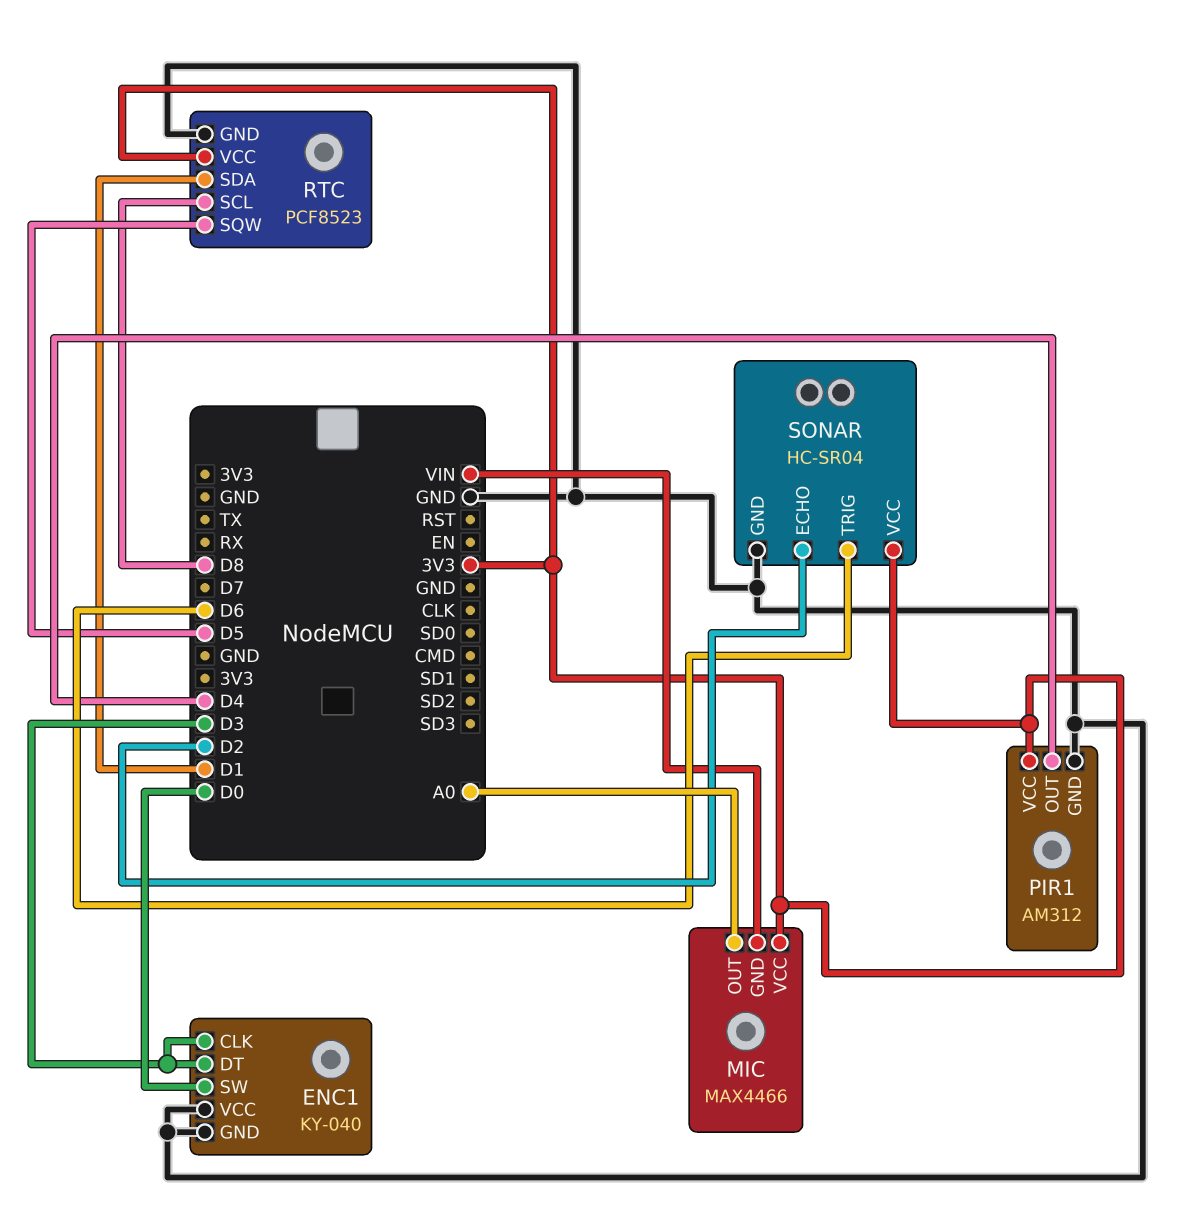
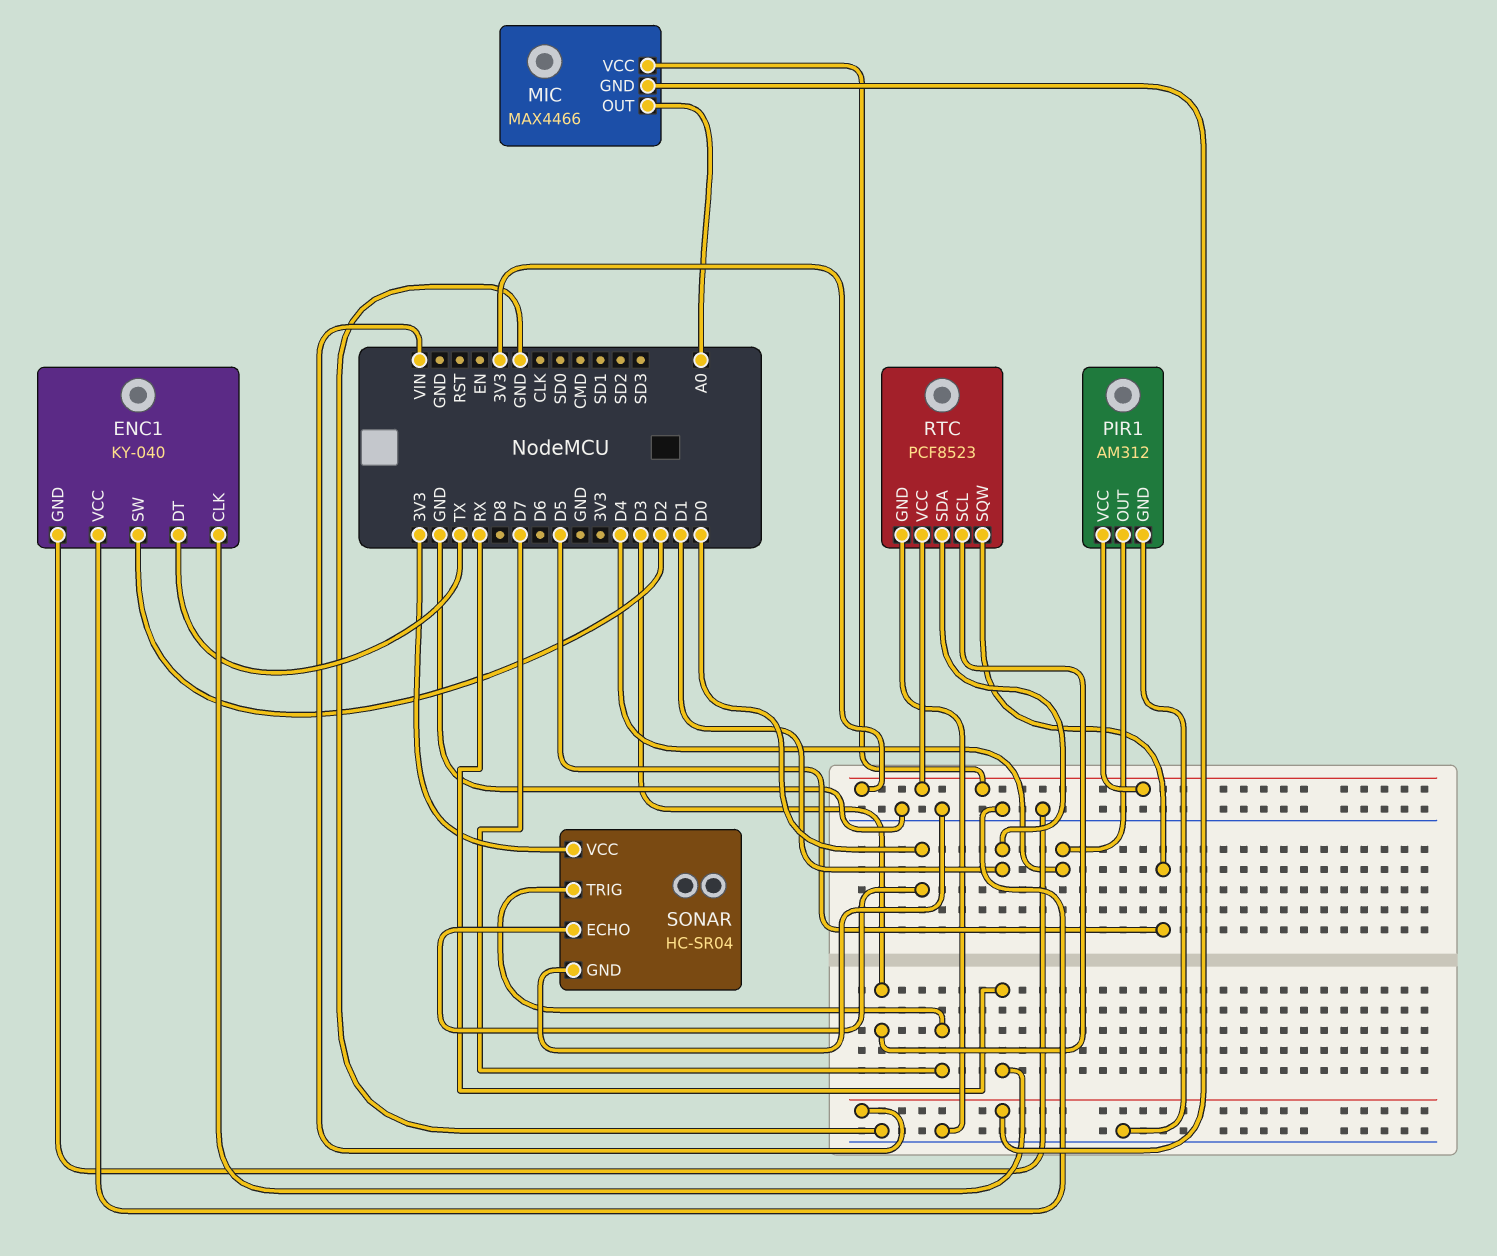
ENC1 pin CLK: D3 -> RX
ENC1 pin DT: D3 -> TX
ENC1 pin SW: D0 -> D2
RTC pin SCL: D8 -> D3
SONAR pin ECHO: D2 -> D0
SONAR pin TRIG: D6 -> D7

